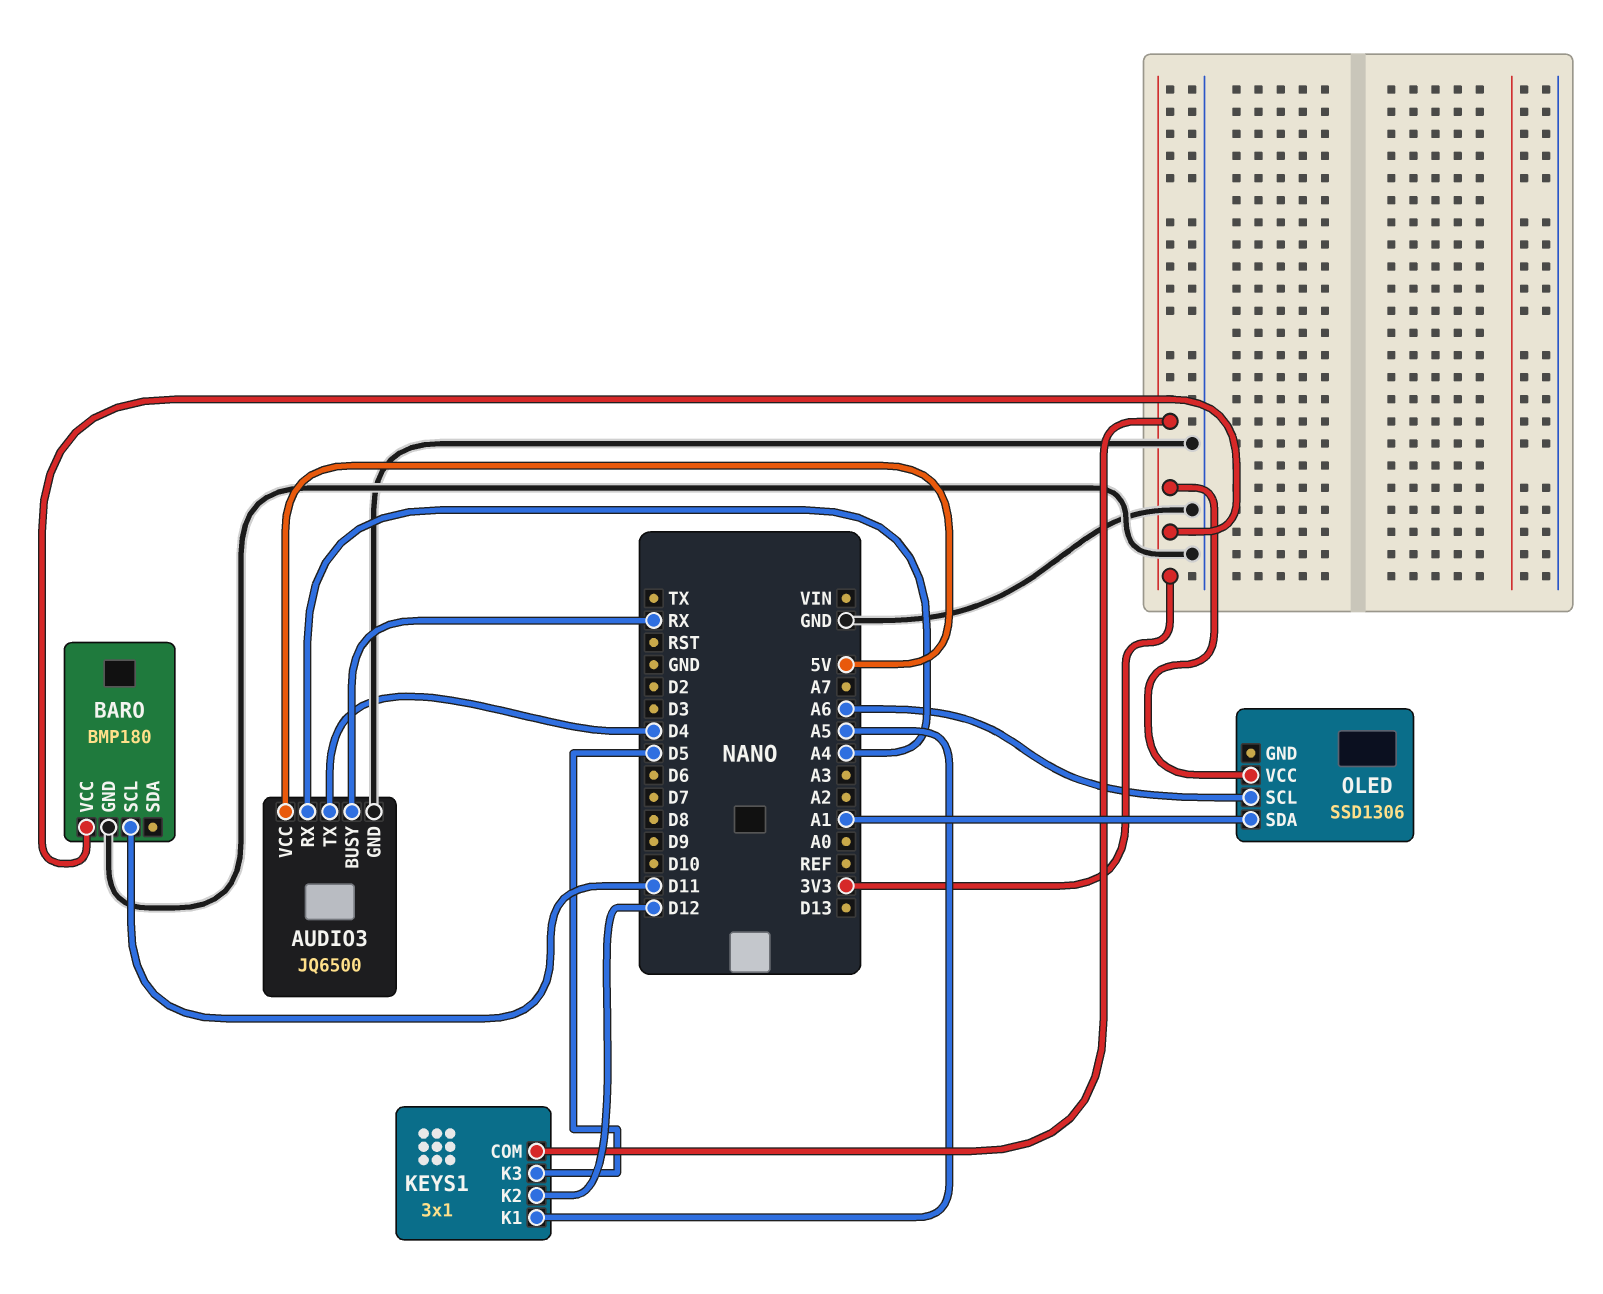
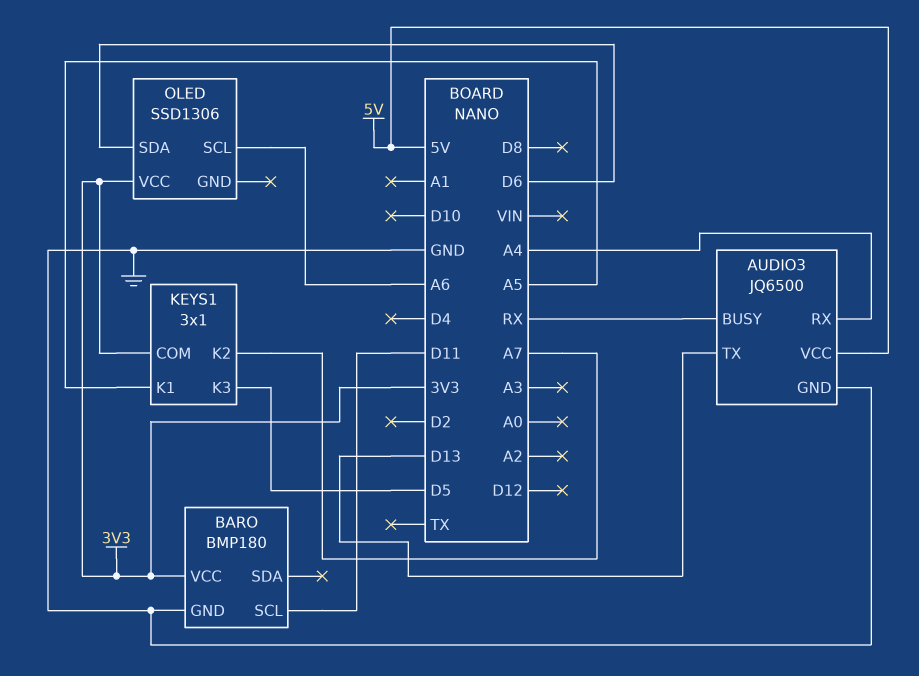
AUDIO3 pin TX: D4 -> D13
KEYS1 pin K2: D12 -> A7
OLED pin SDA: A1 -> D6

